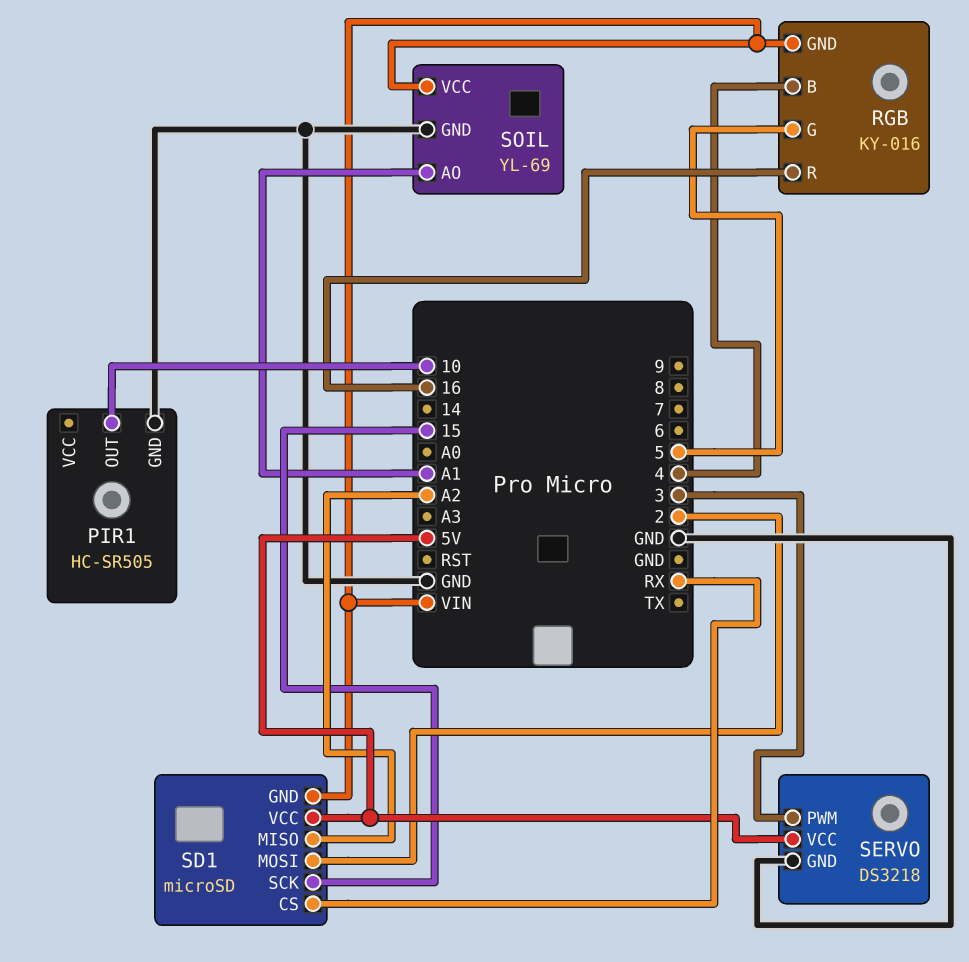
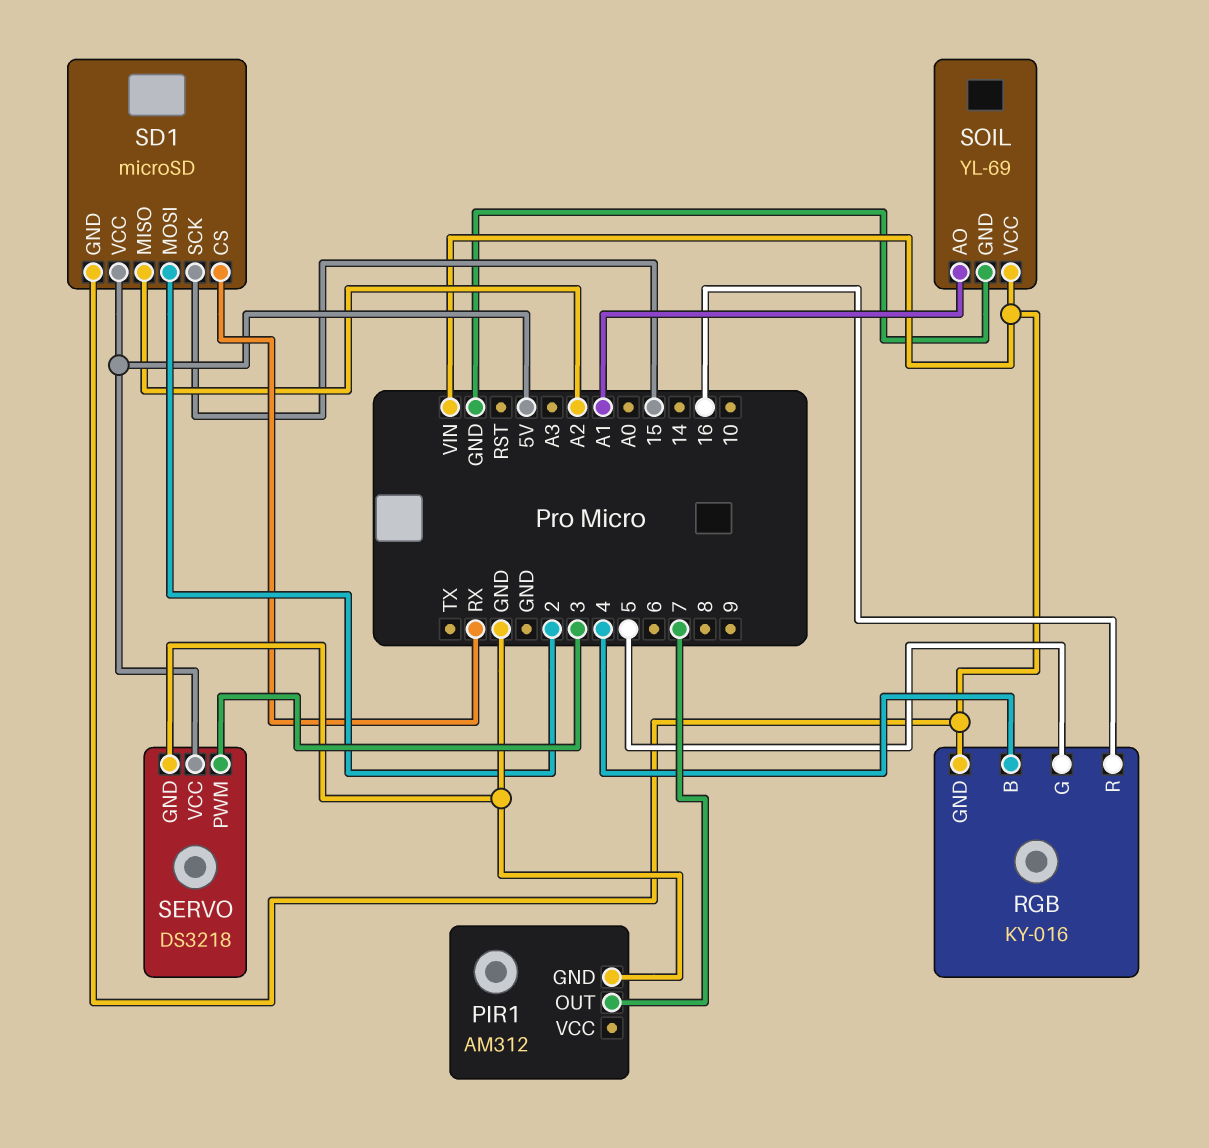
PIR1: HC-SR505 -> AM312
PIR1 pin OUT: 10 -> 7

